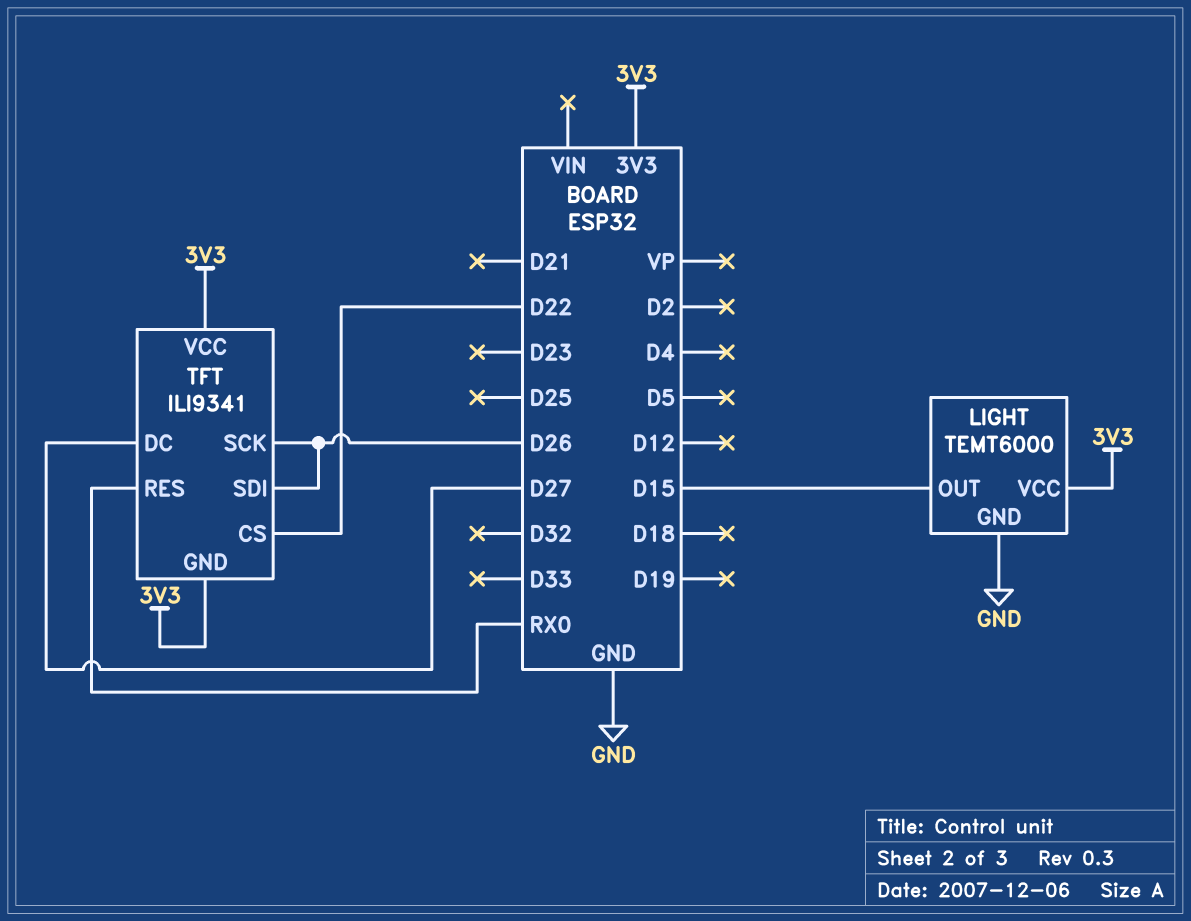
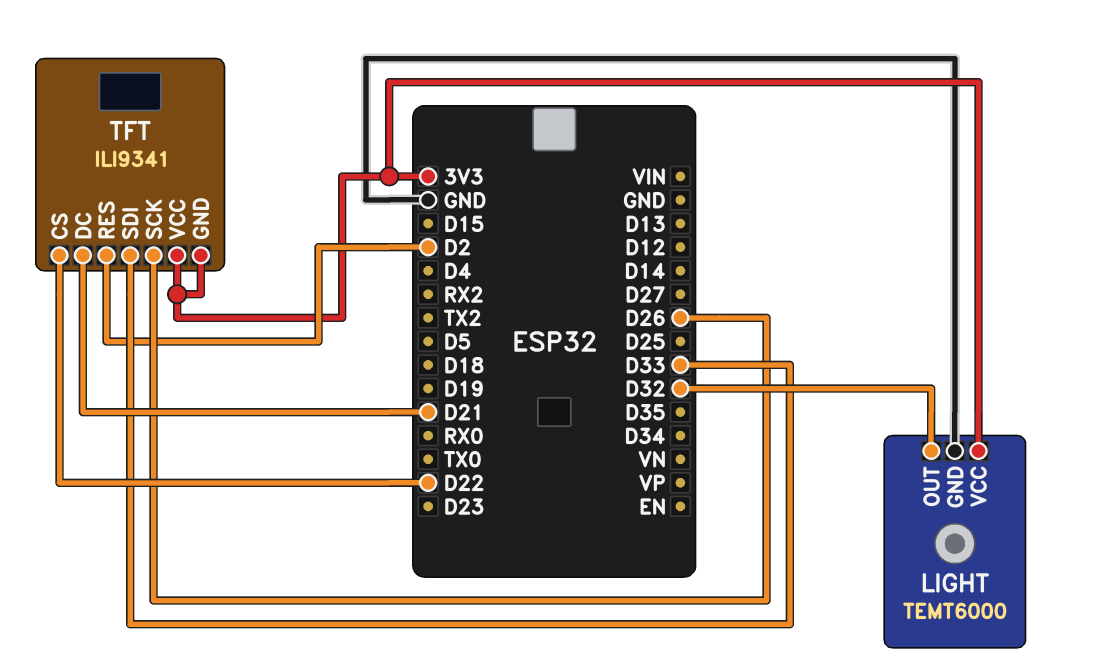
LIGHT pin OUT: D15 -> D32
TFT pin DC: D27 -> D21
TFT pin RES: RX0 -> D2
TFT pin SDI: D26 -> D33

